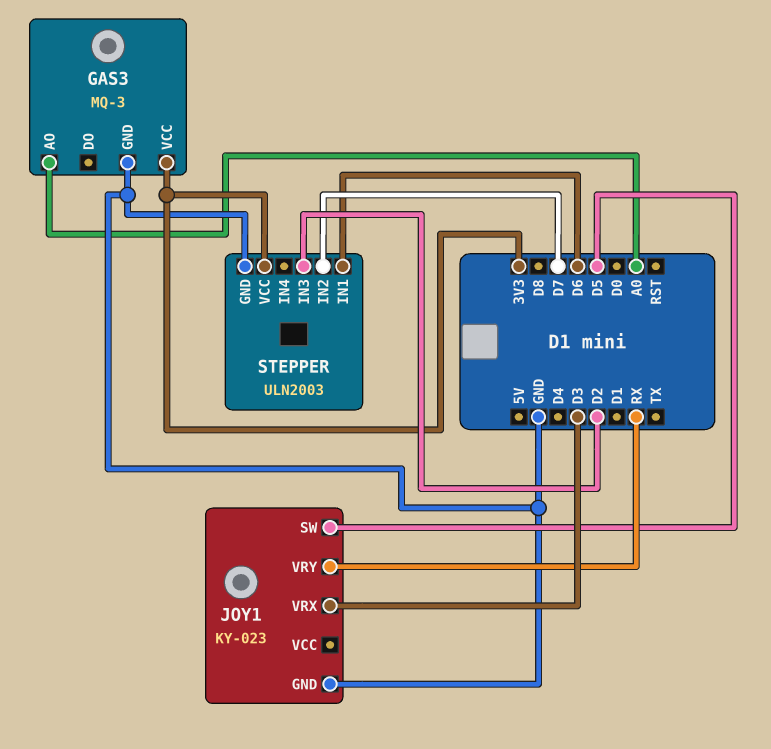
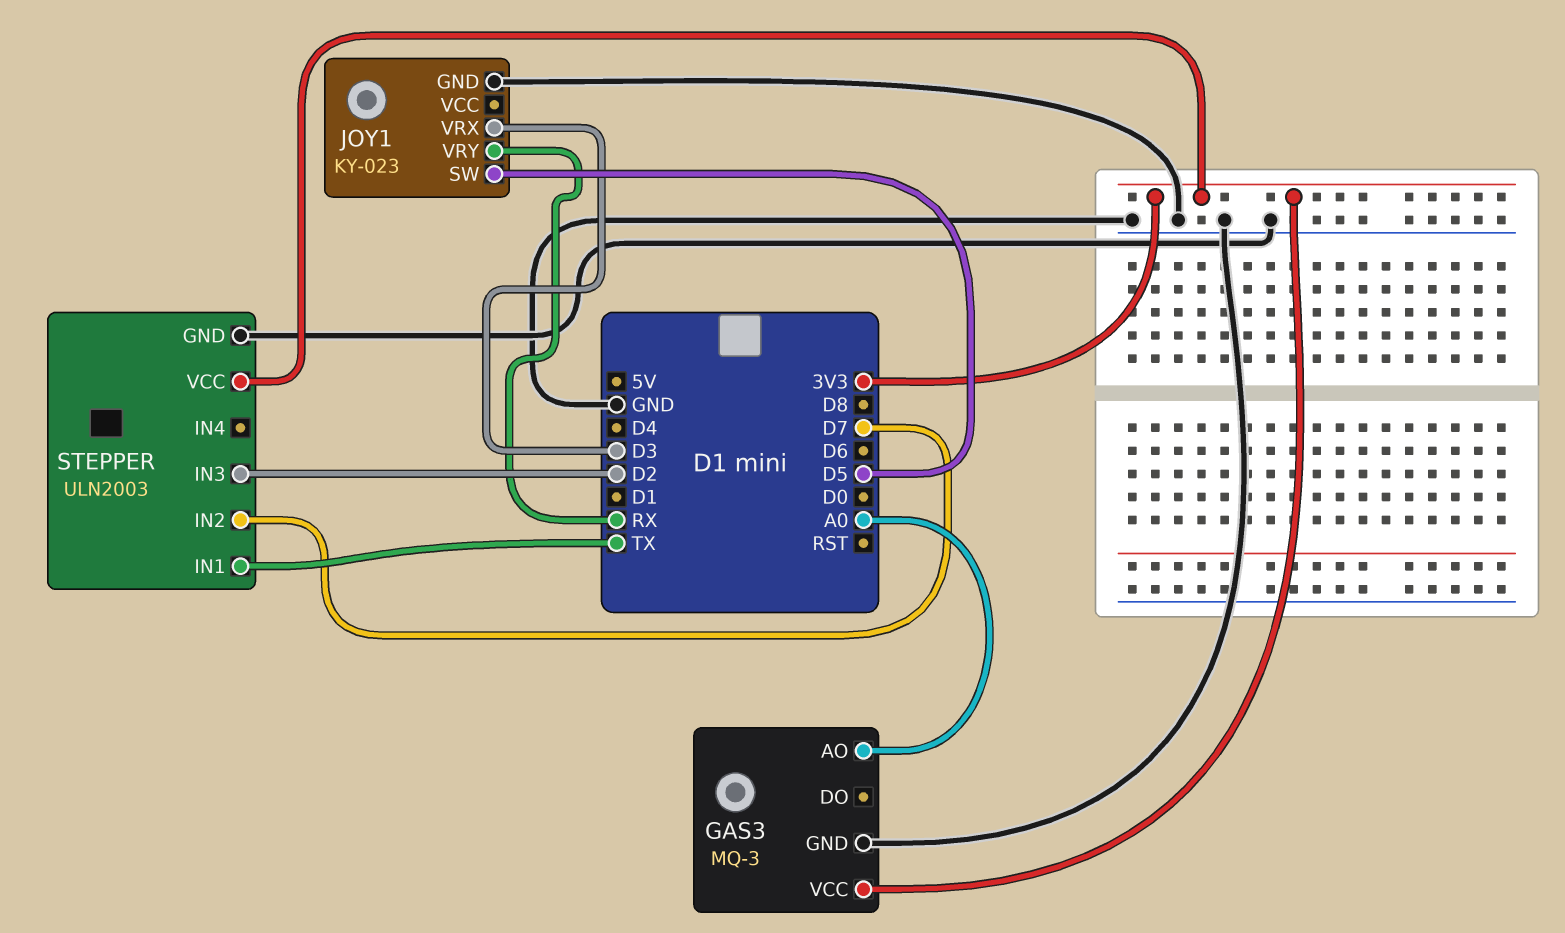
STEPPER pin IN1: D6 -> TX

